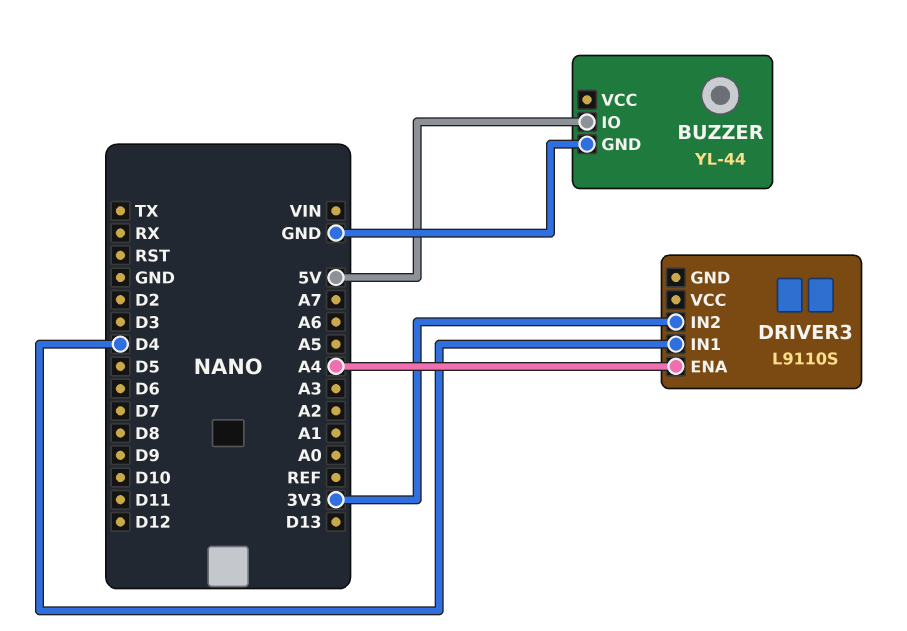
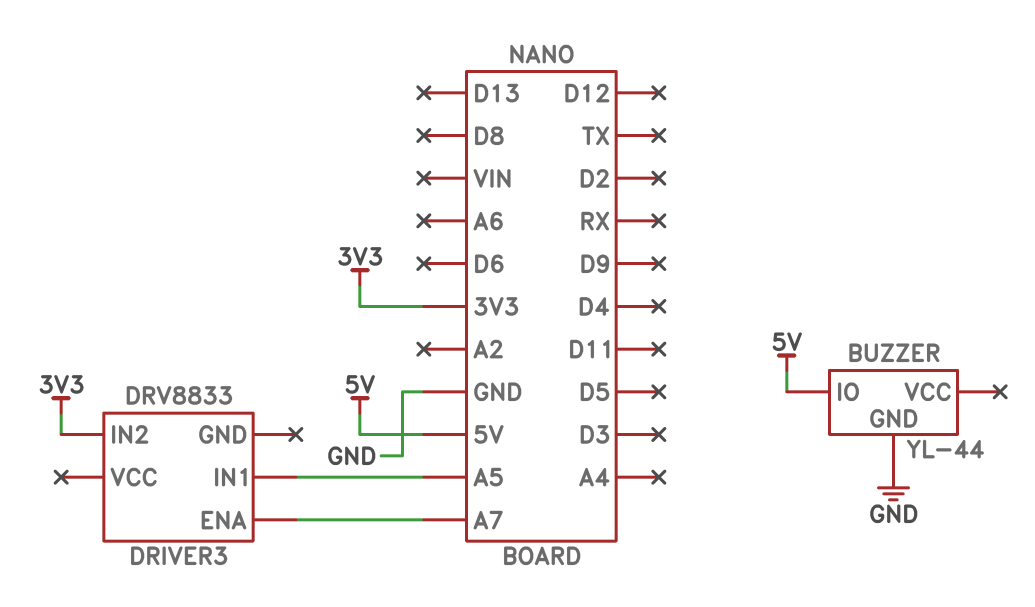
DRIVER3: L9110S -> DRV8833
DRIVER3 pin ENA: A4 -> A7
DRIVER3 pin IN1: D4 -> A5

